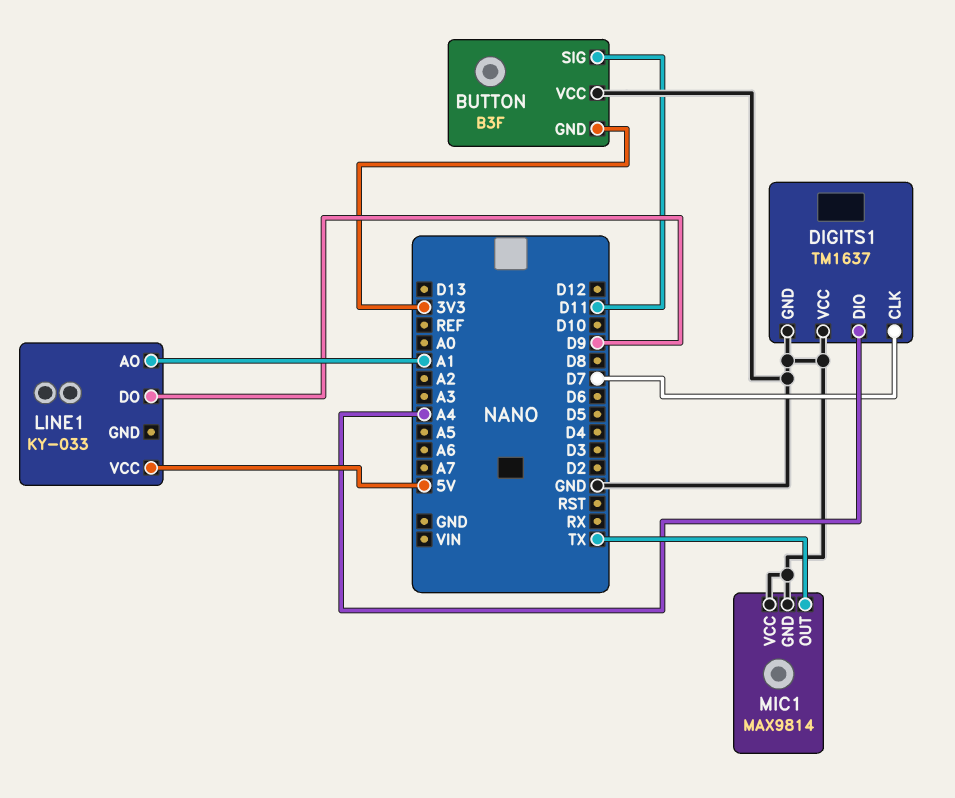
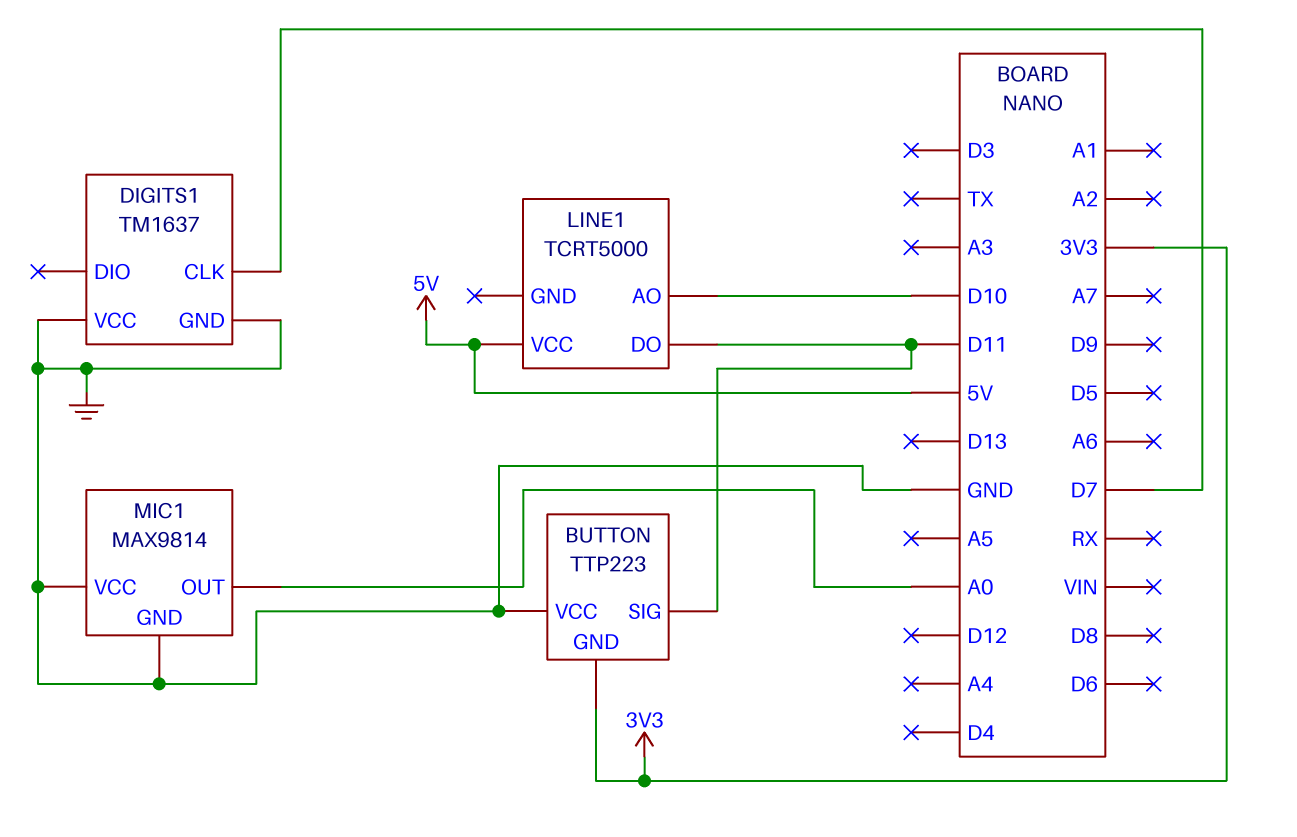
BUTTON: B3F -> TTP223
DIGITS1 pin DIO: A4 -> none
LINE1: KY-033 -> TCRT5000
LINE1 pin AO: A1 -> D10
LINE1 pin DO: D9 -> D11
MIC1 pin OUT: TX -> A0

